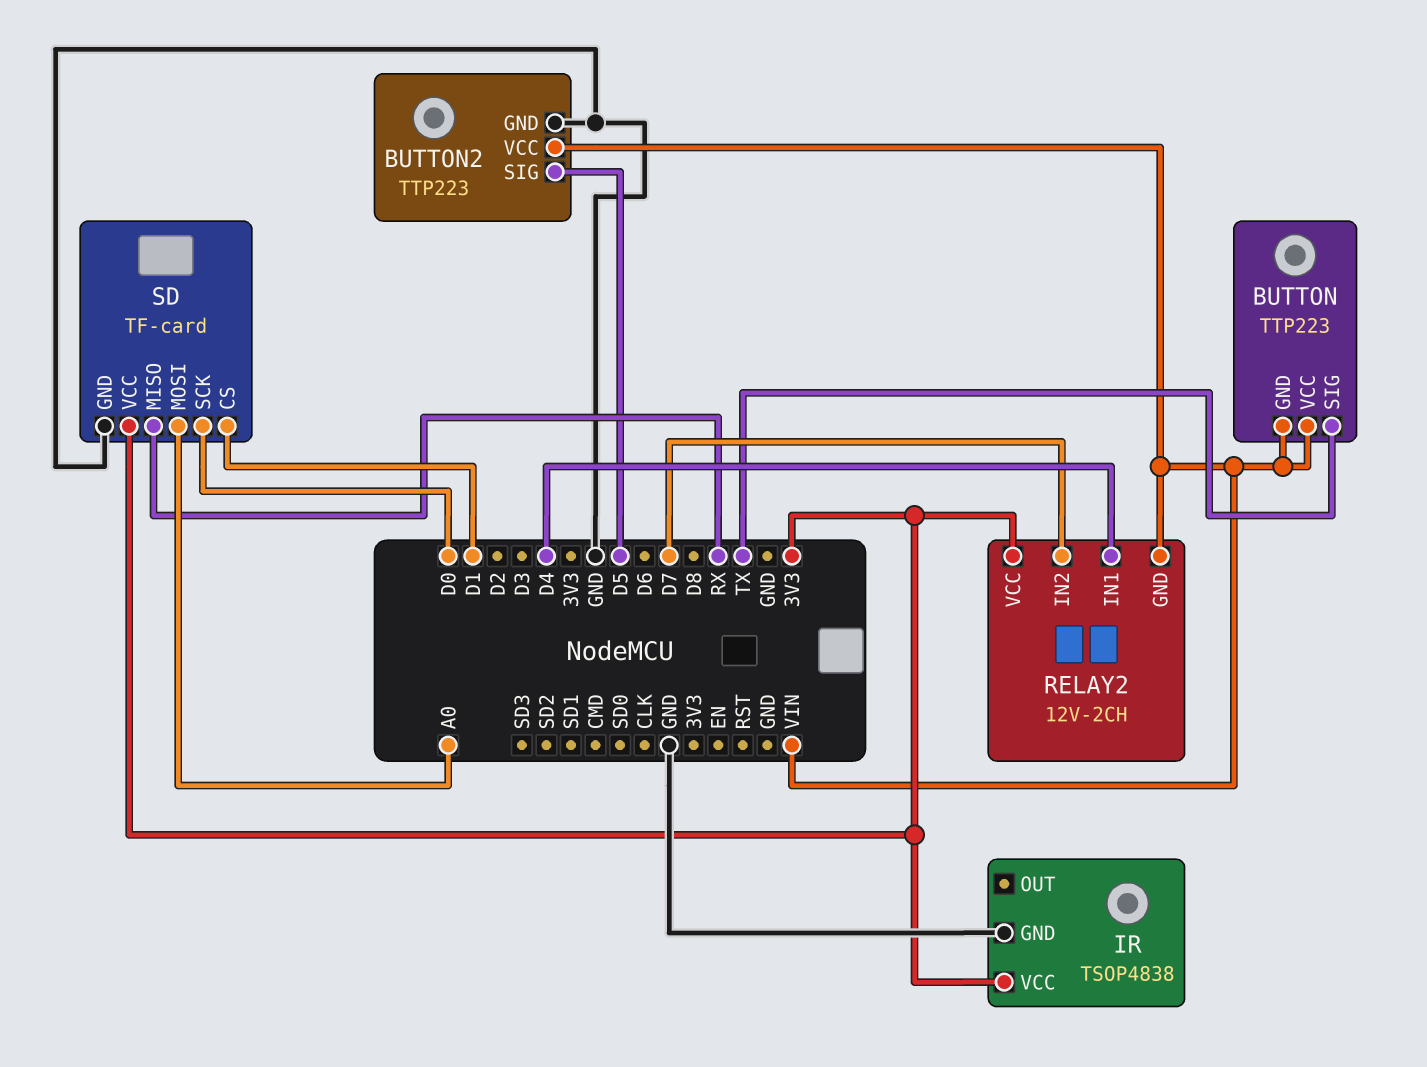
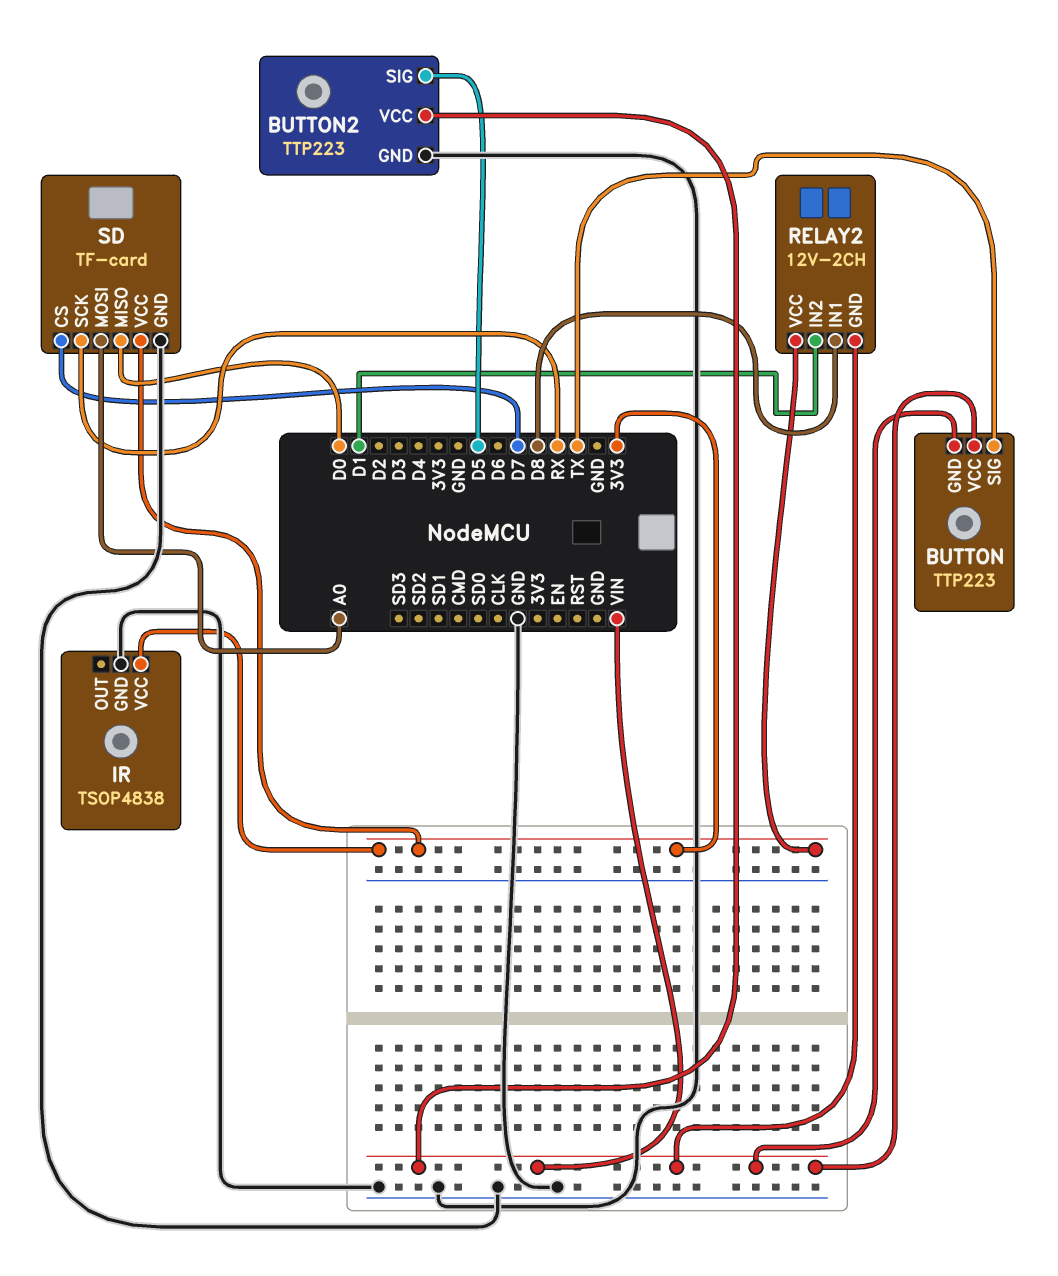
RELAY2 pin IN1: D4 -> D8
RELAY2 pin IN2: D7 -> D1
SD pin CS: D1 -> D7
SD pin MISO: RX -> D0
SD pin SCK: D0 -> RX

